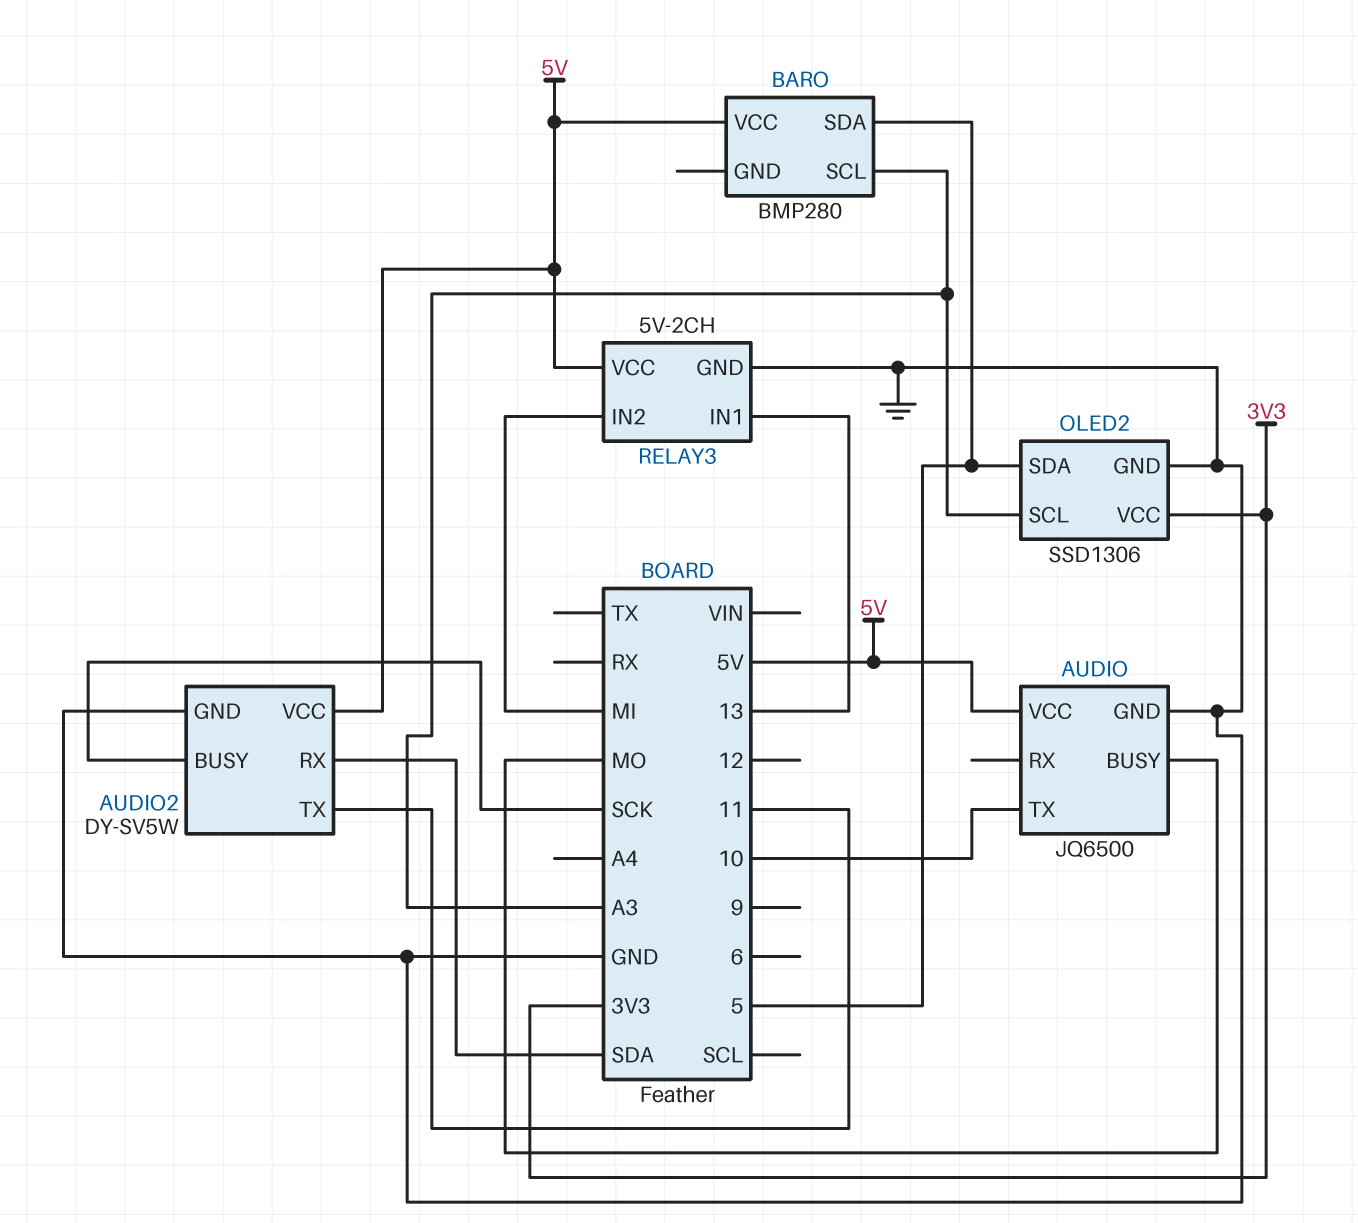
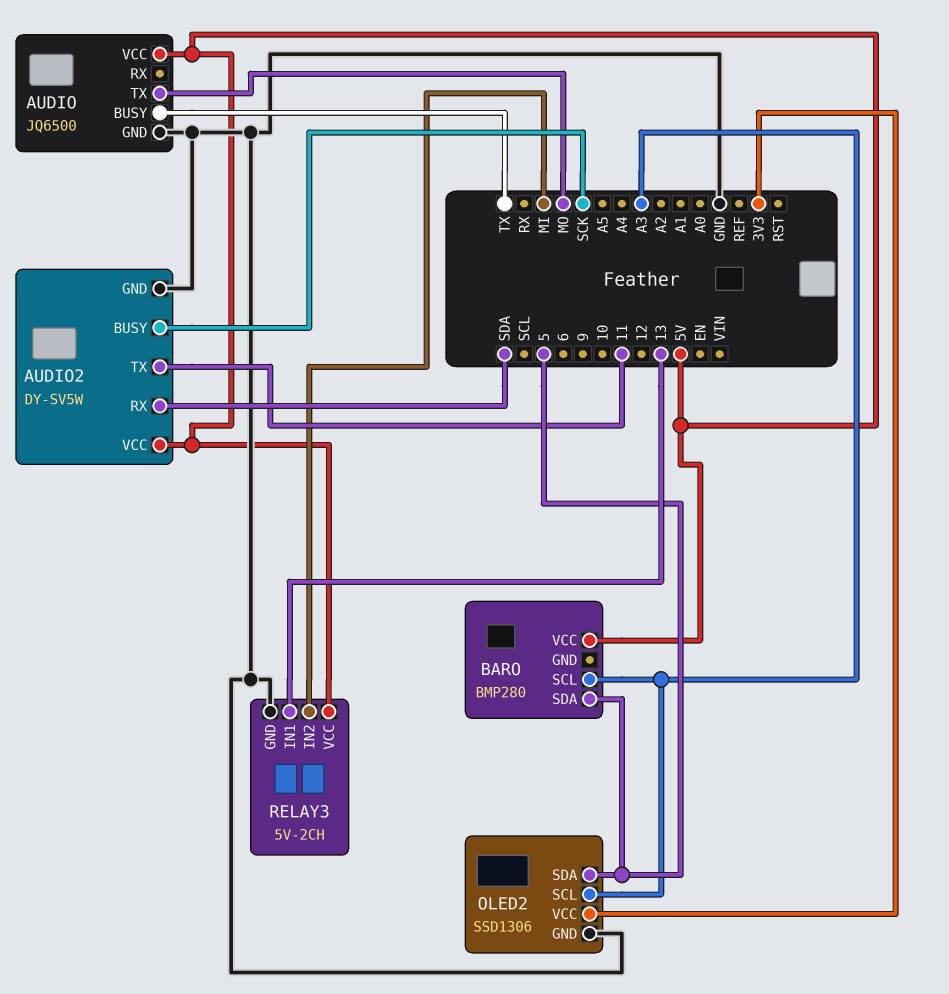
AUDIO pin BUSY: MO -> TX
AUDIO pin TX: 10 -> MO

